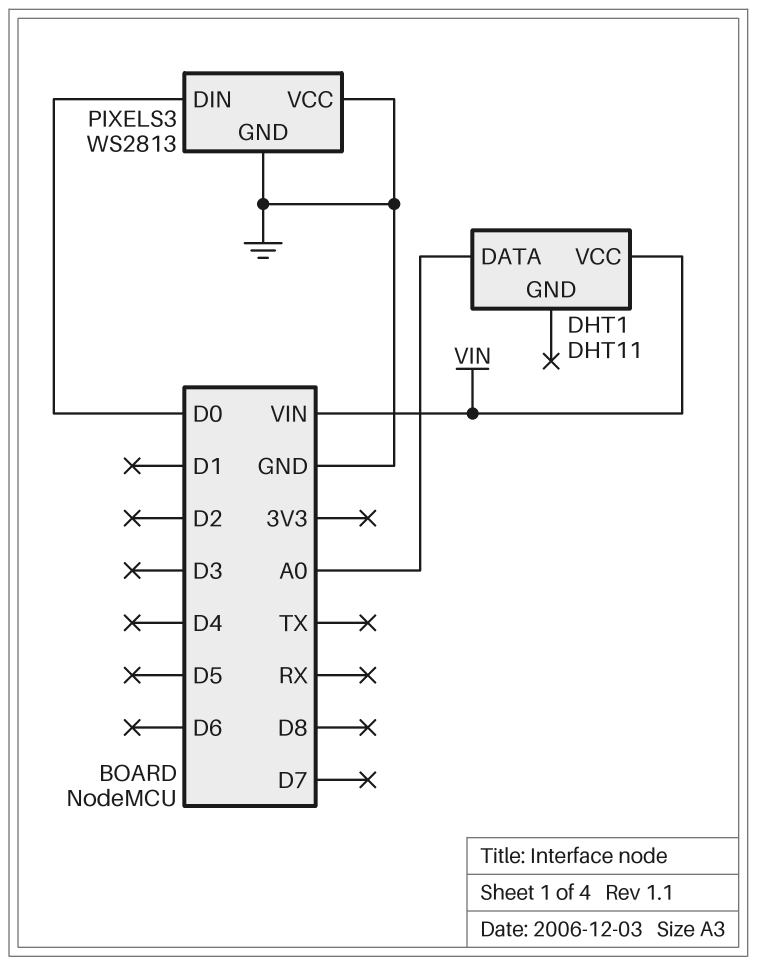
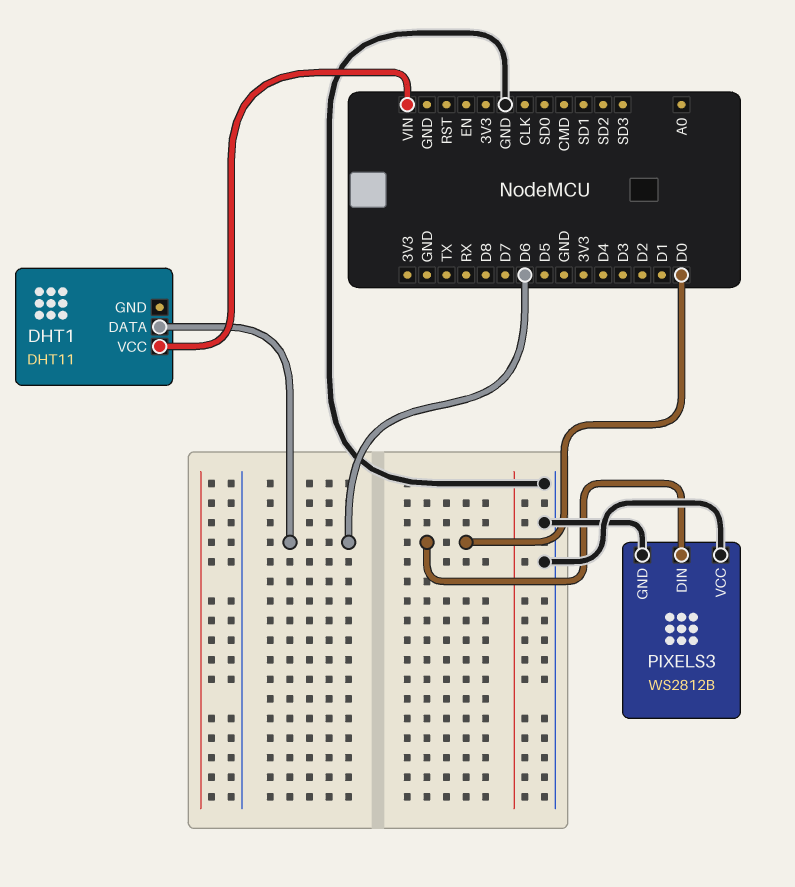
DHT1 pin DATA: A0 -> D6
PIXELS3: WS2813 -> WS2812B

